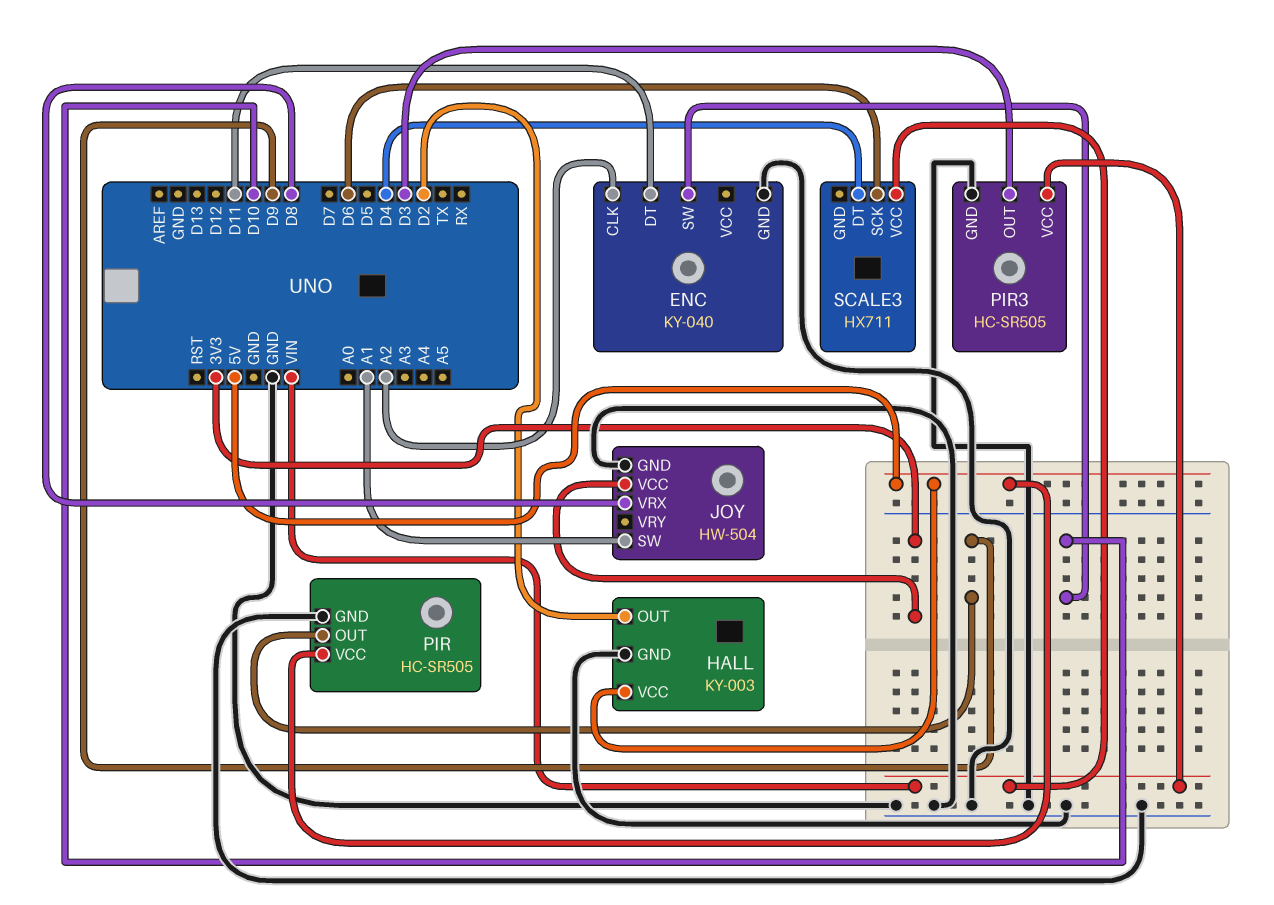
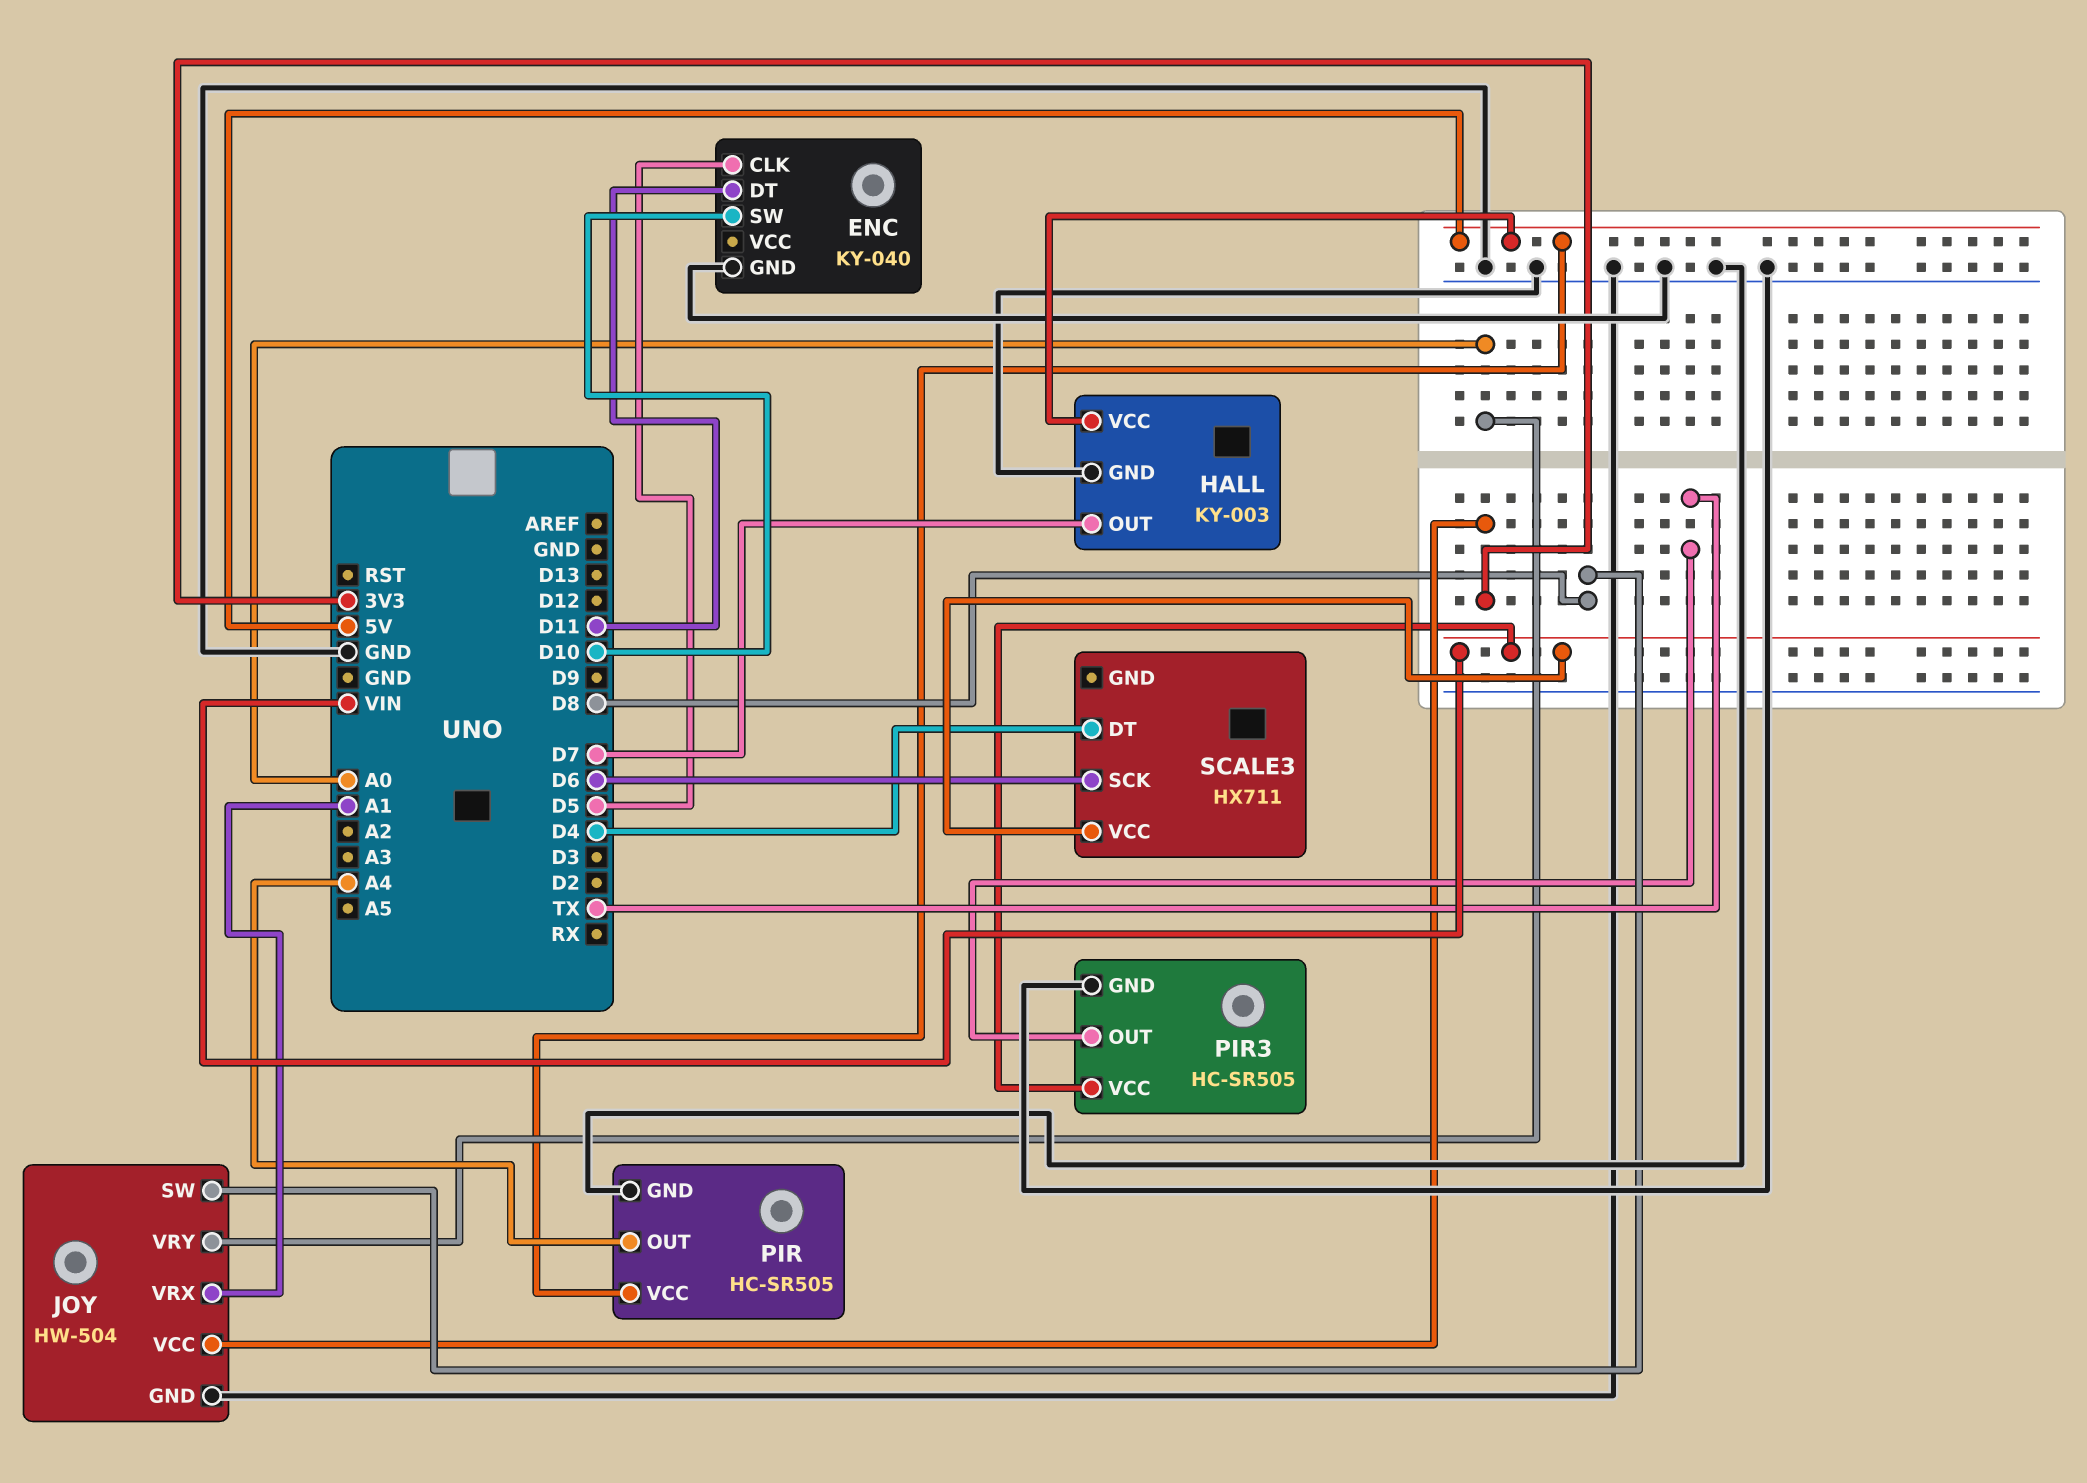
ENC pin CLK: A2 -> D5
HALL pin OUT: D2 -> D7
JOY pin SW: A1 -> D8
JOY pin VRX: D8 -> A1
JOY pin VRY: none -> A0
PIR pin OUT: D9 -> A4
PIR3 pin OUT: D3 -> TX

